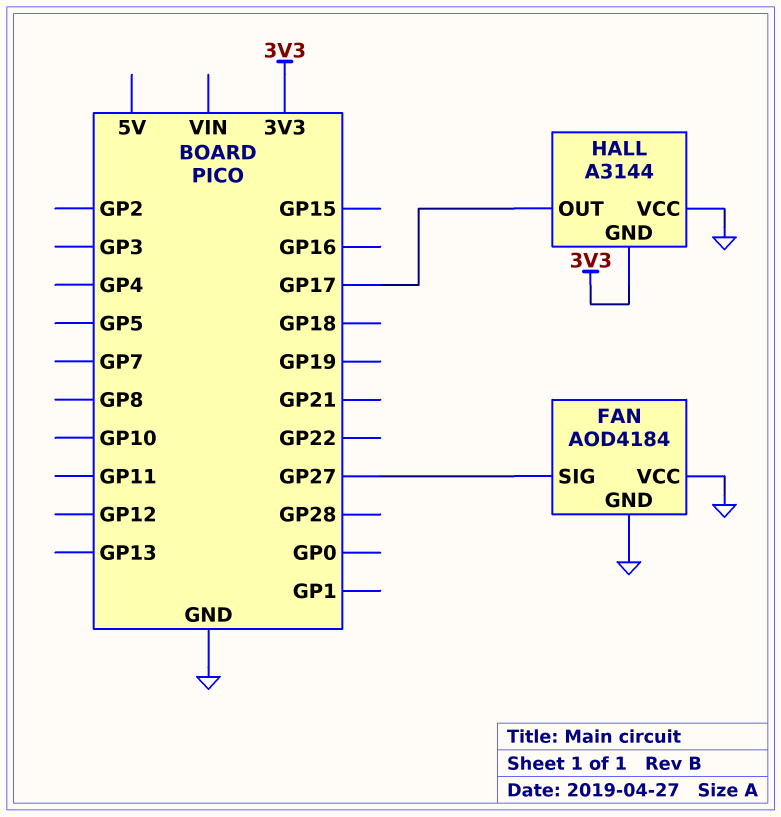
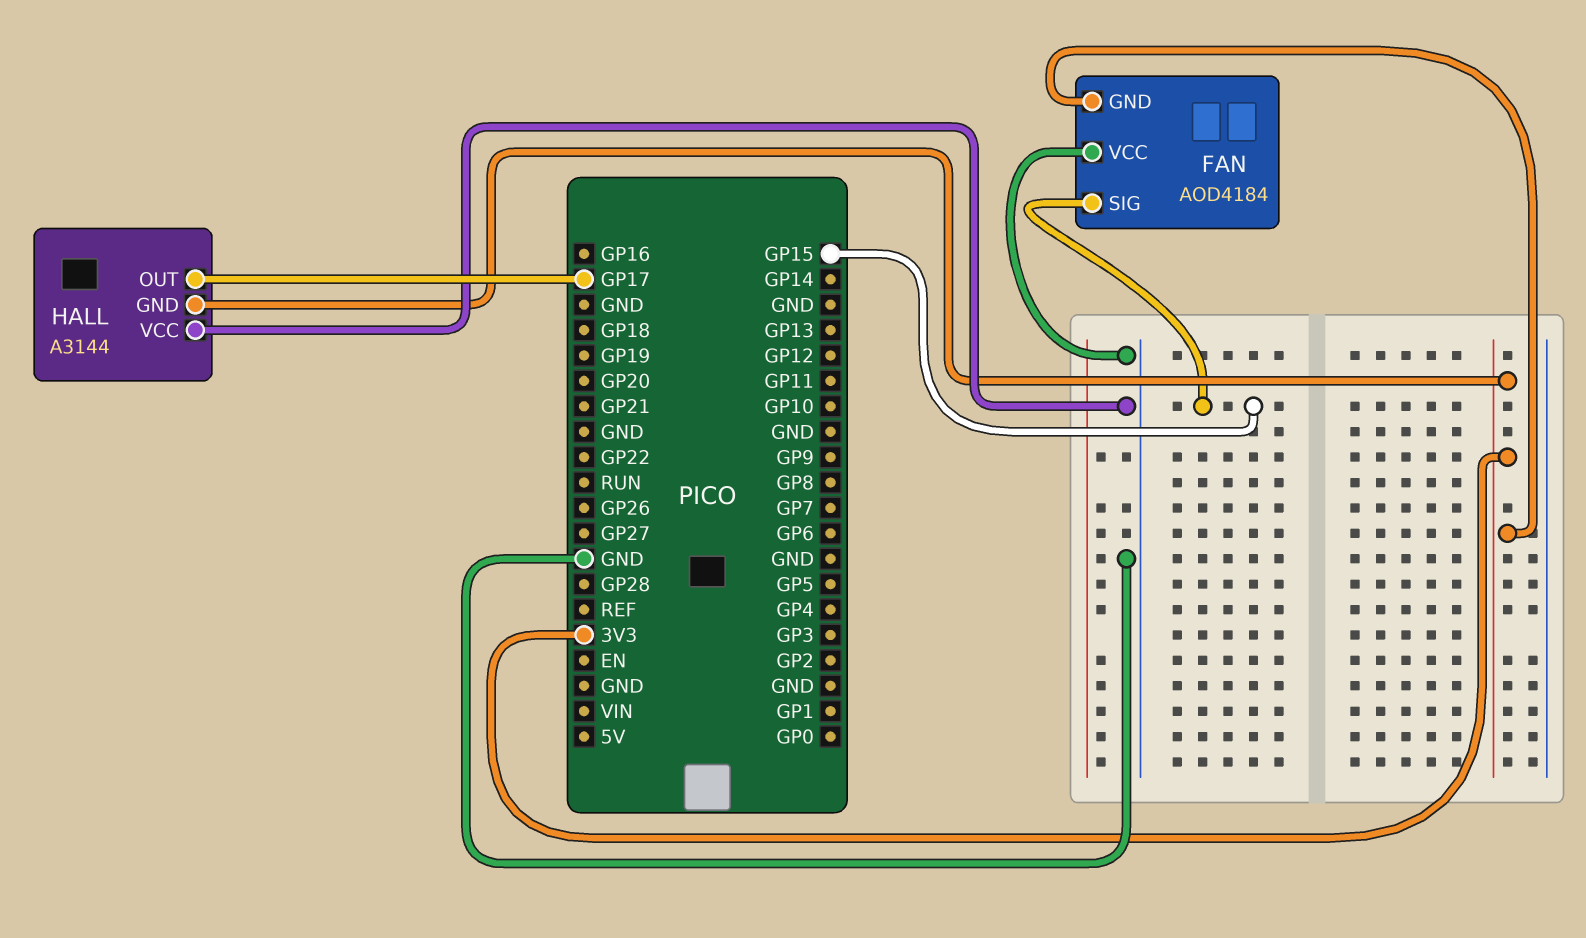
FAN pin GND: GND -> 3V3
FAN pin SIG: GP27 -> GP15

